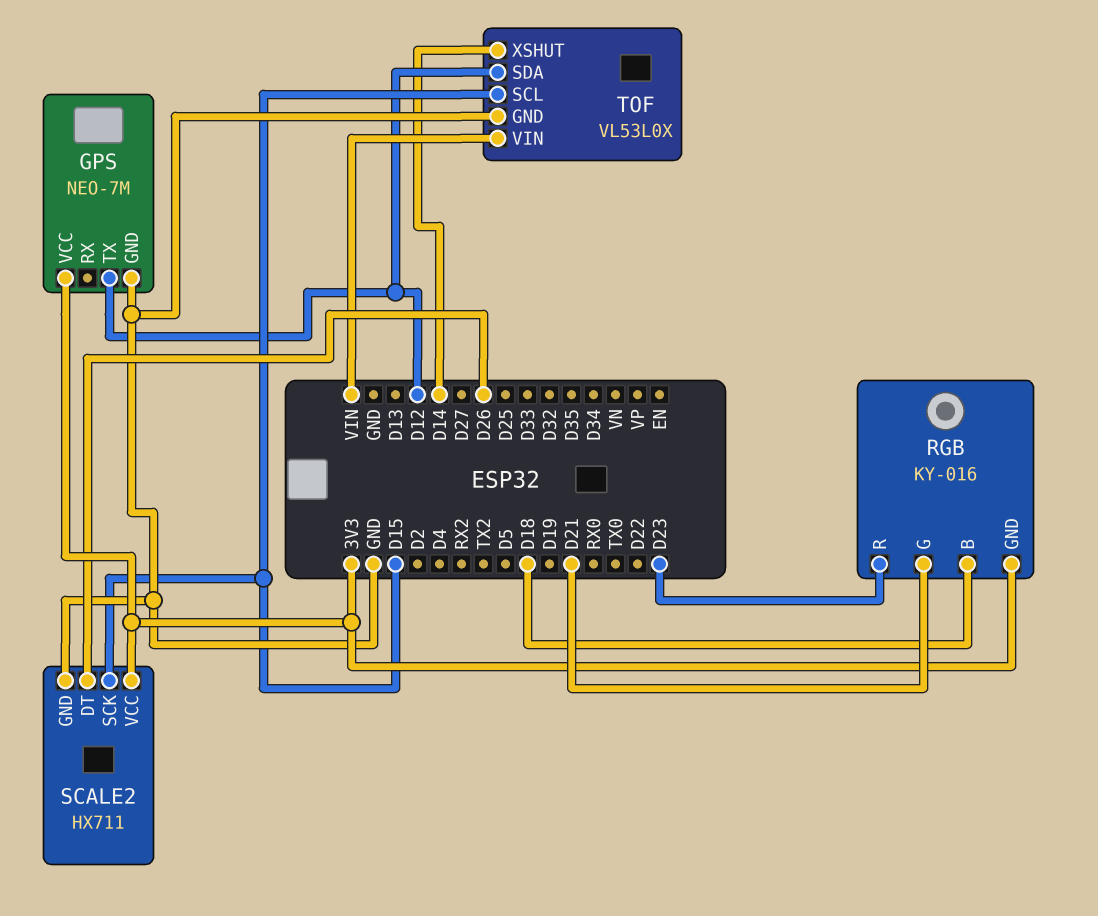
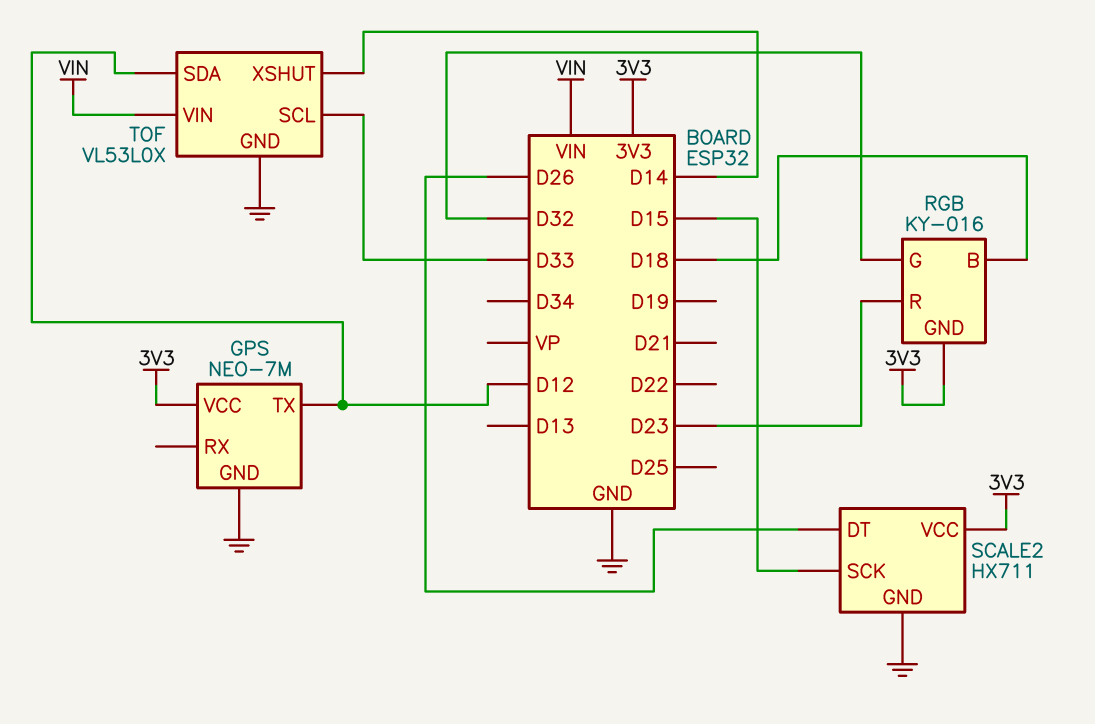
RGB pin G: D21 -> D32
TOF pin SCL: D15 -> D33

